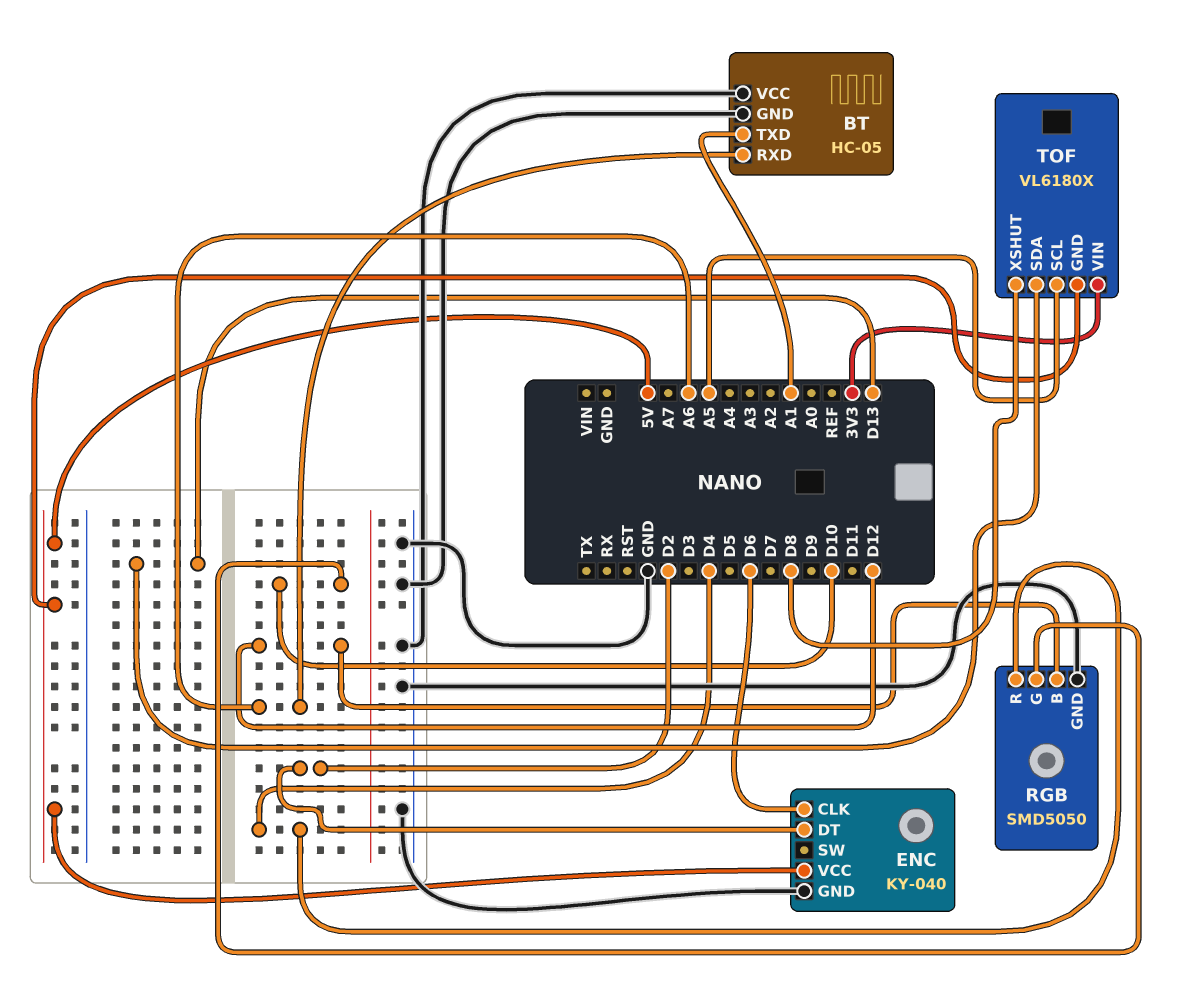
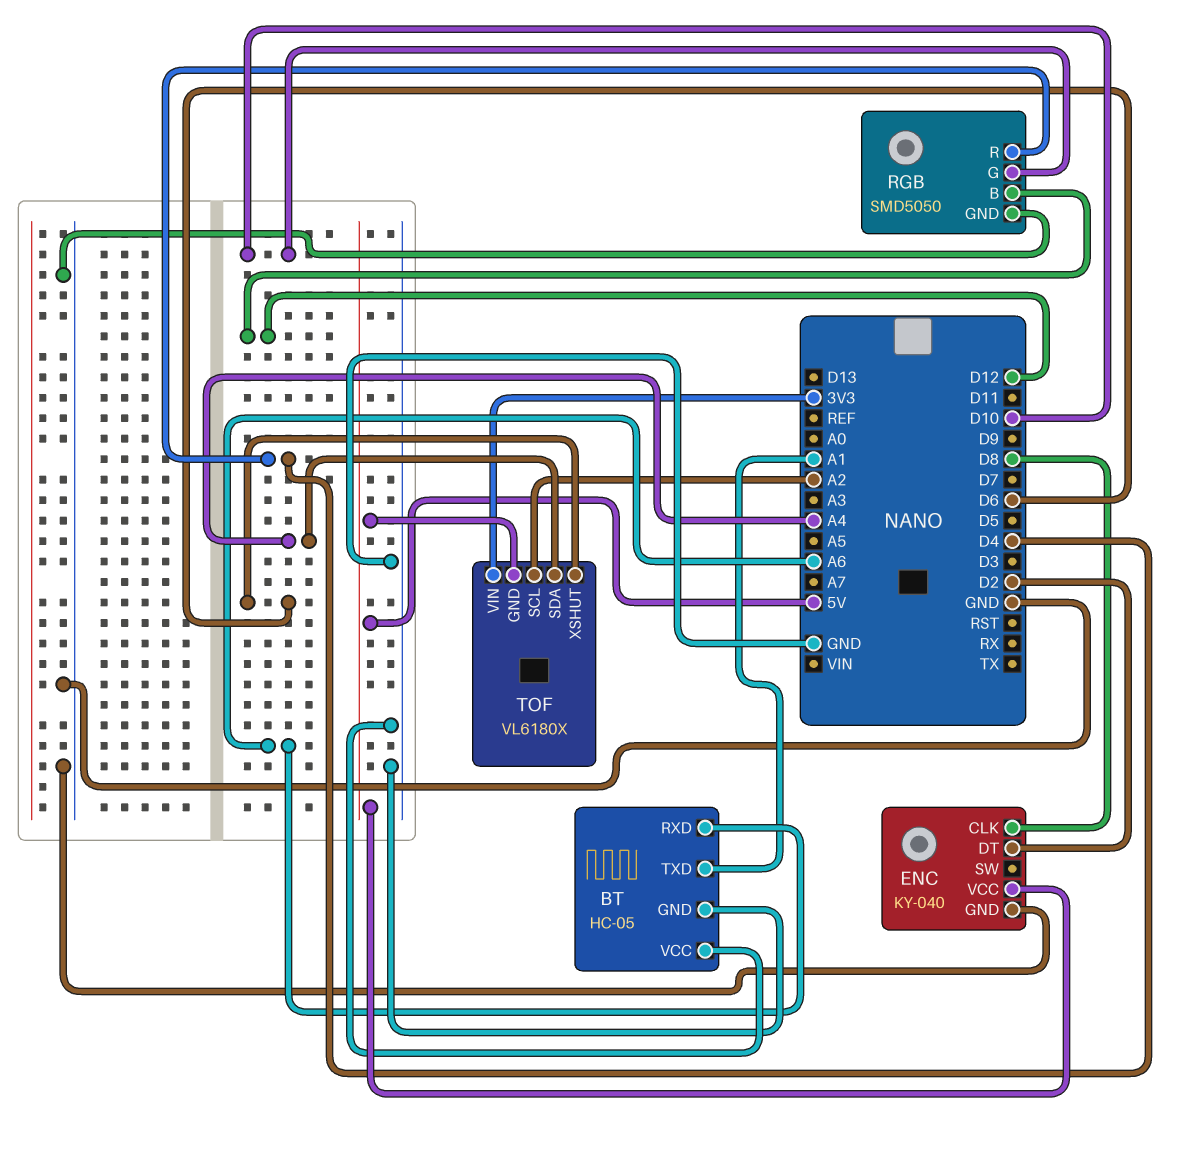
ENC pin CLK: D6 -> D8
TOF pin SCL: A5 -> A2
TOF pin SDA: D13 -> A4
TOF pin XSHUT: D8 -> D6

